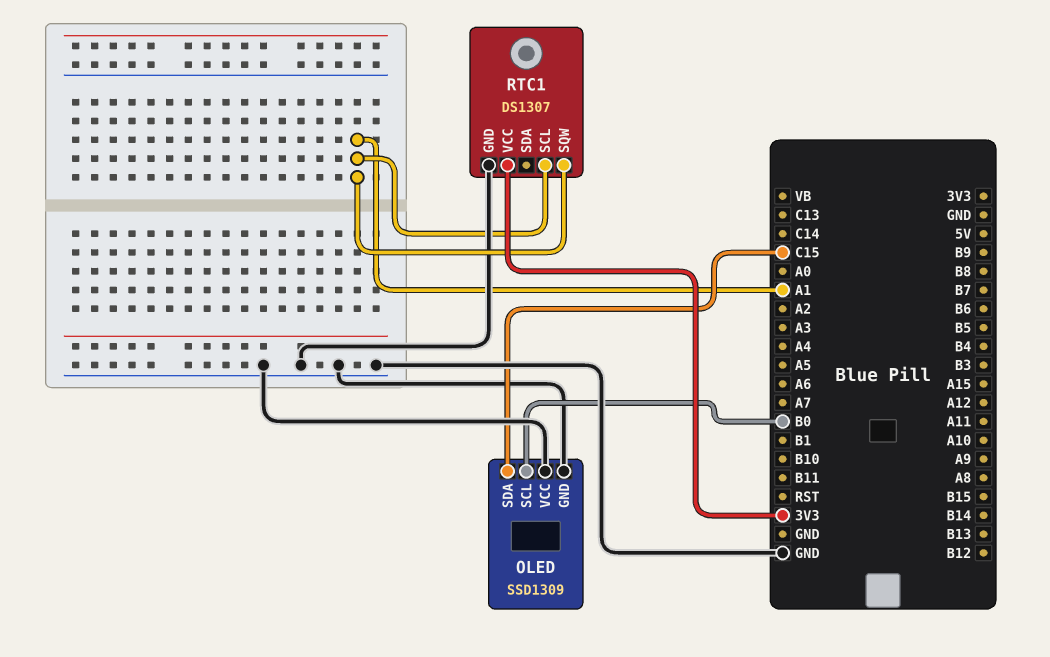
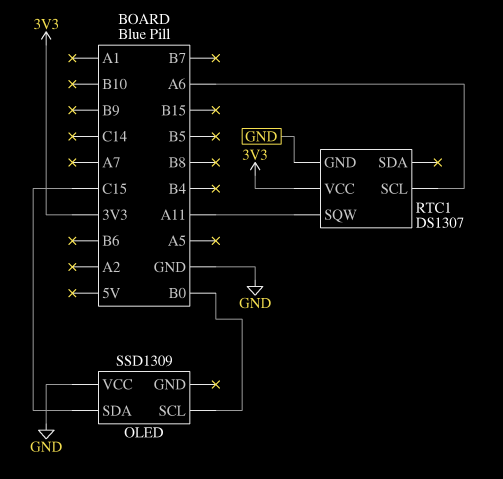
OLED pin GND: GND -> none
RTC1 pin SCL: A1 -> A6
RTC1 pin SQW: A1 -> A11

